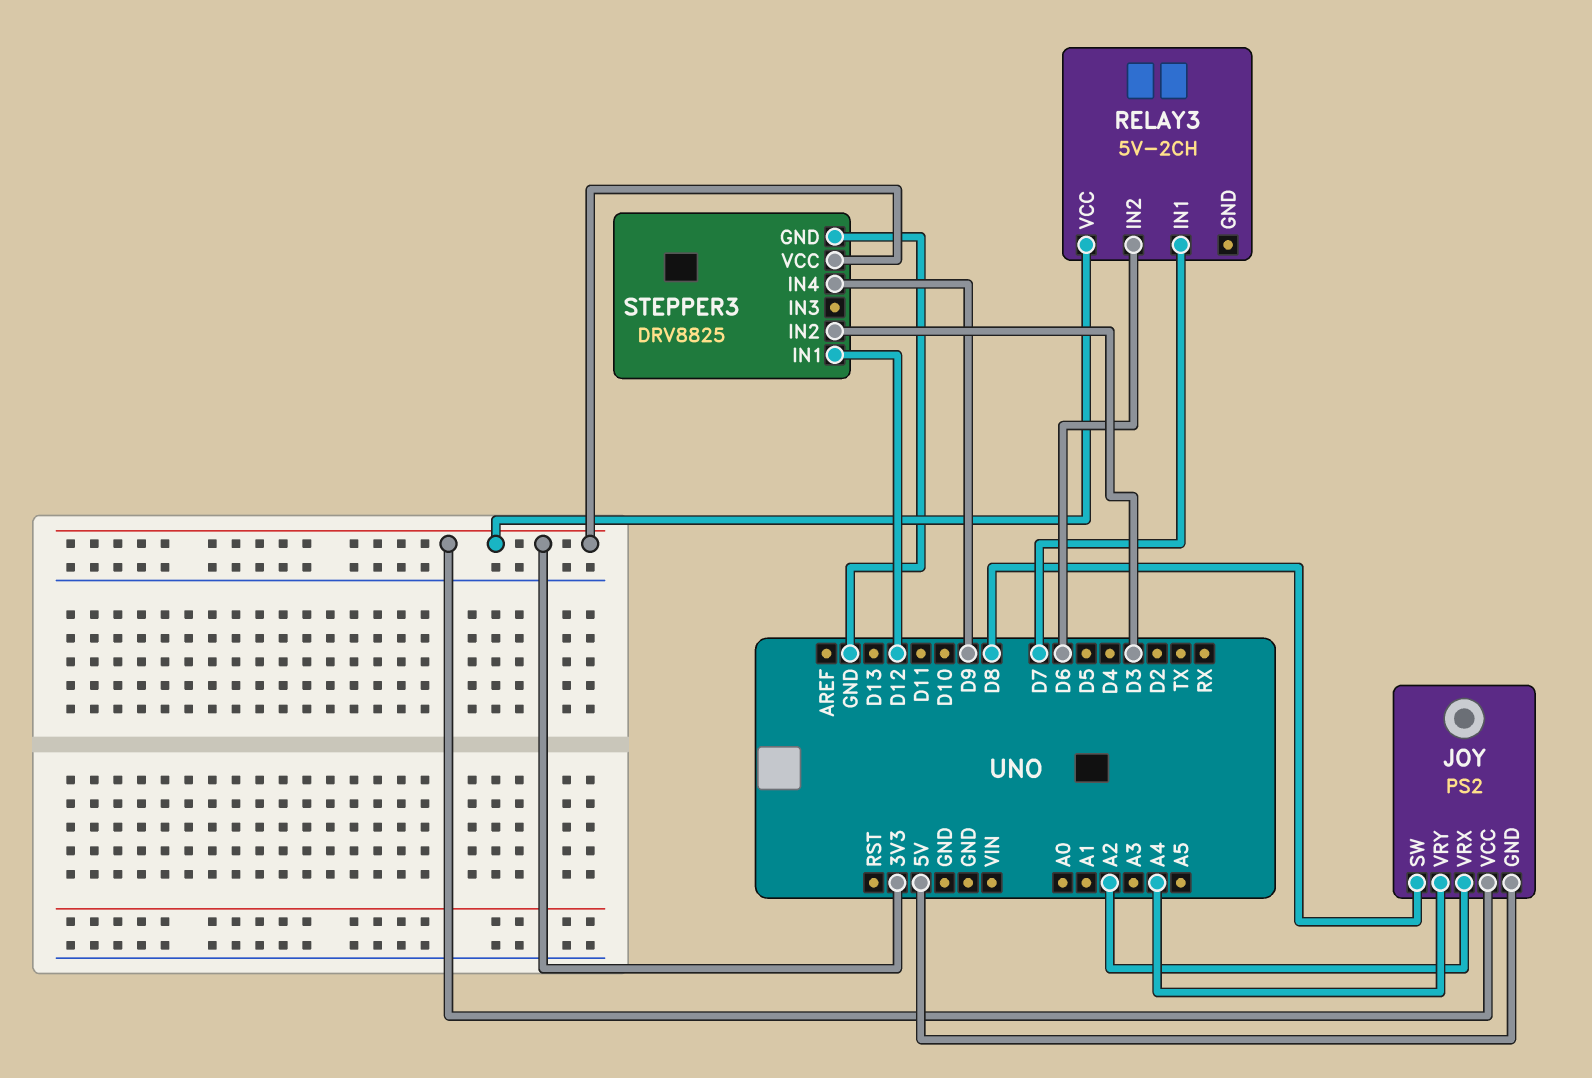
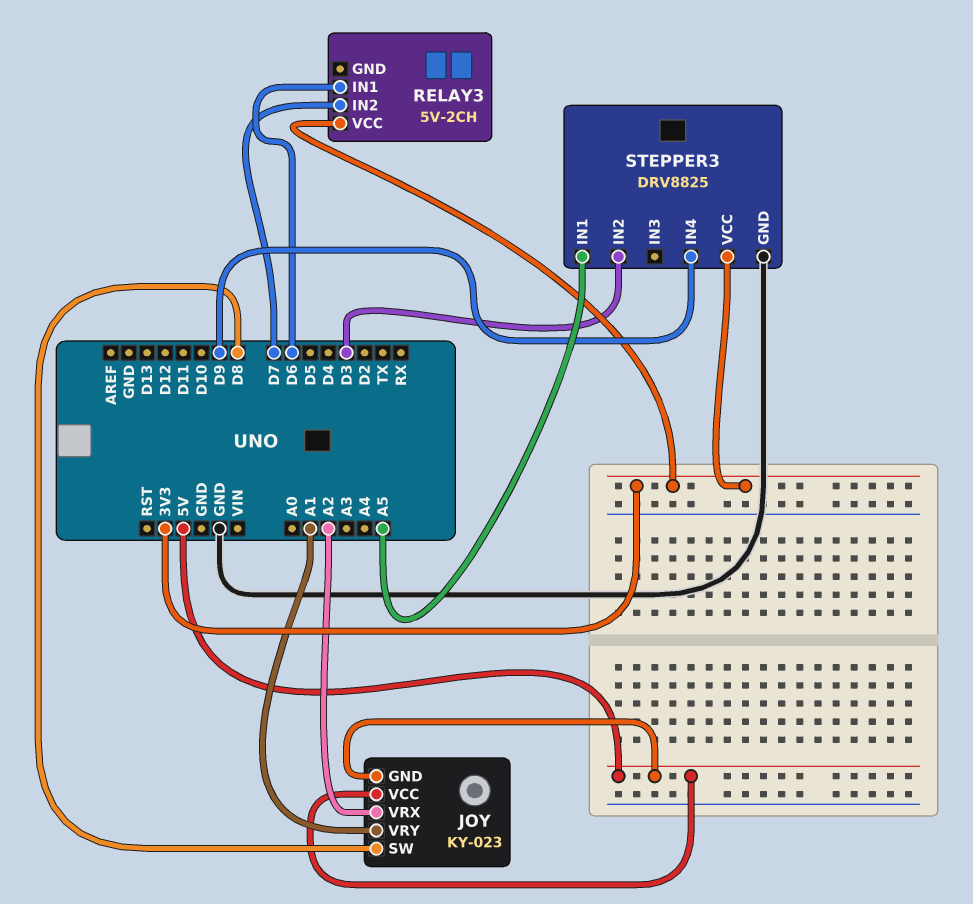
JOY: PS2 -> KY-023
JOY pin VCC: 3V3 -> 5V
JOY pin VRY: A4 -> A1
RELAY3 pin IN1: D7 -> D6
RELAY3 pin IN2: D6 -> D7
STEPPER3 pin IN1: D12 -> A5

